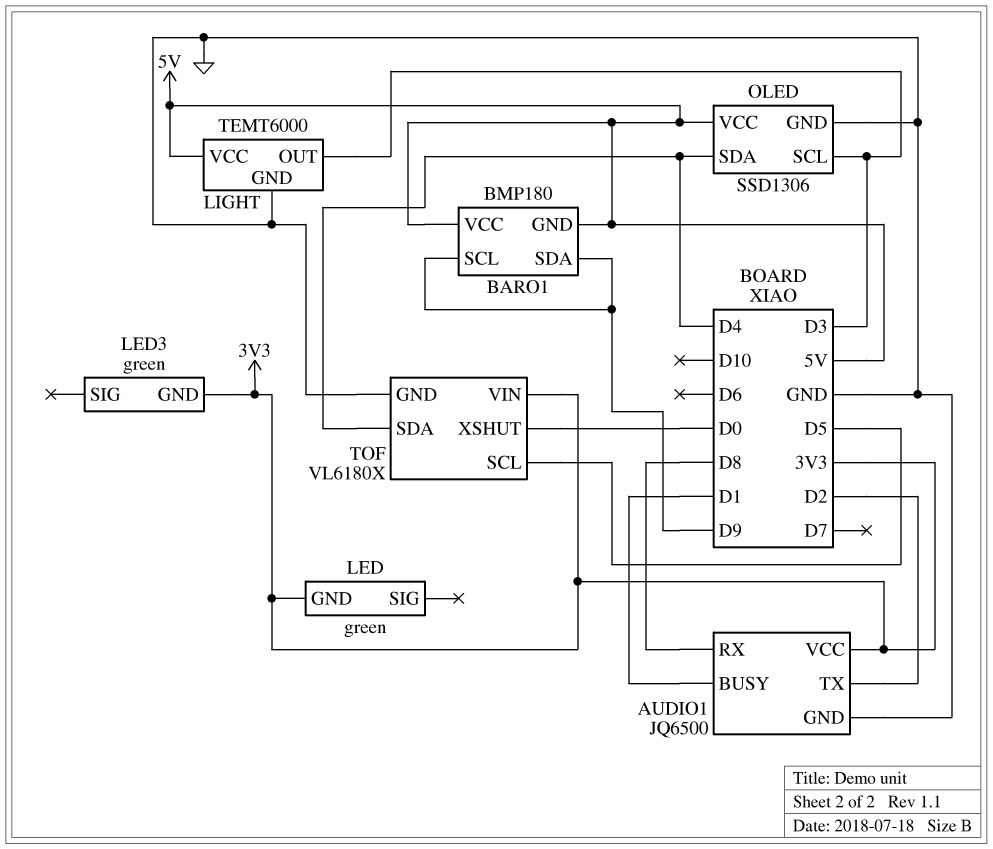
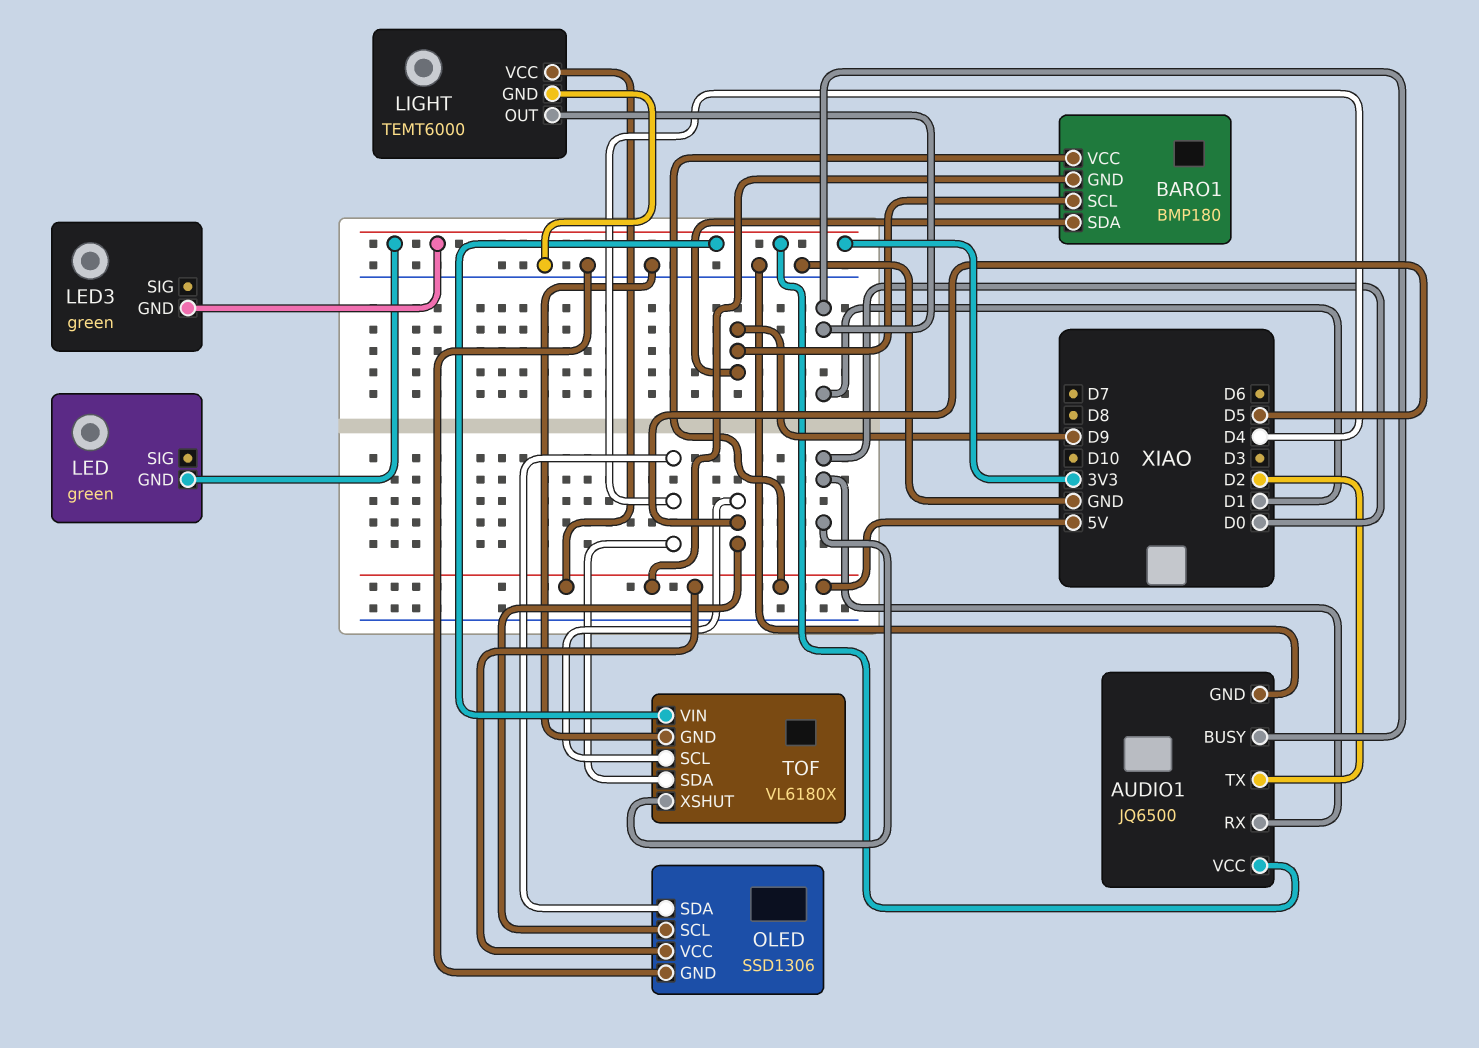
AUDIO1 pin RX: D8 -> D0
LIGHT pin OUT: D3 -> D1
OLED pin SCL: D3 -> D5

